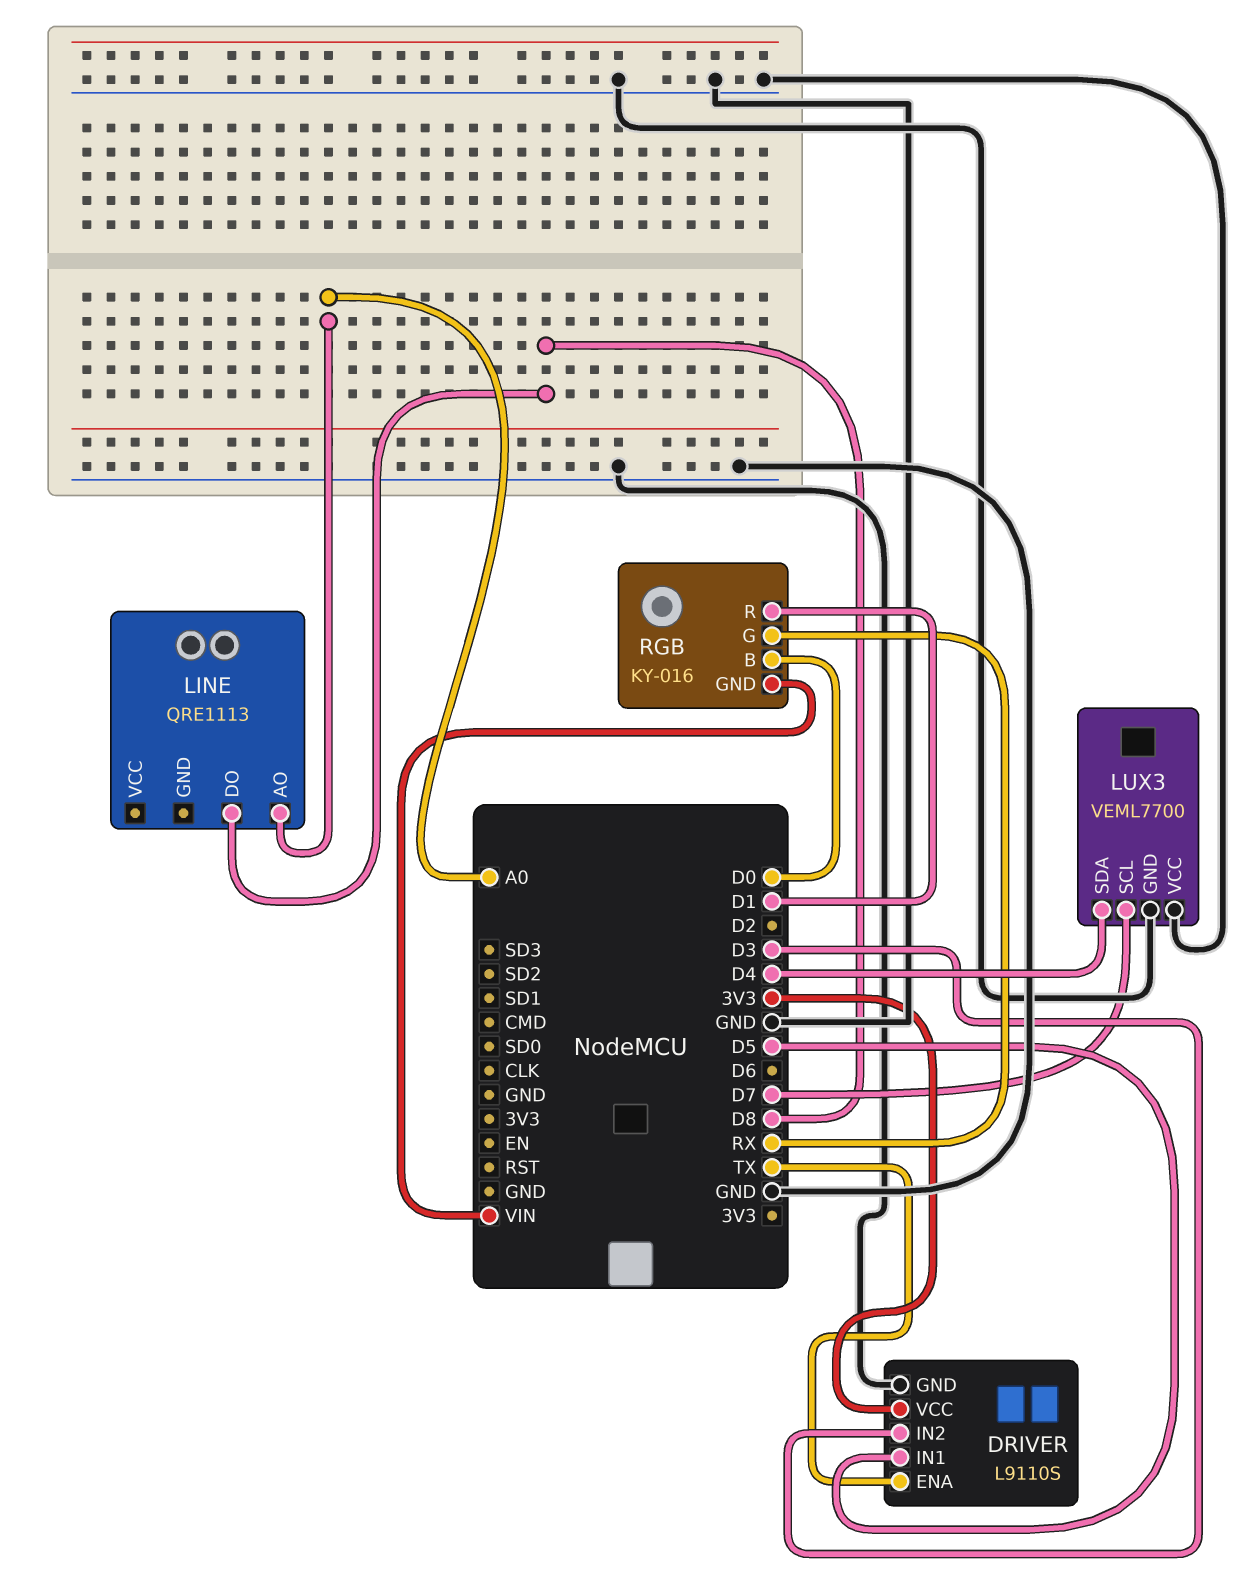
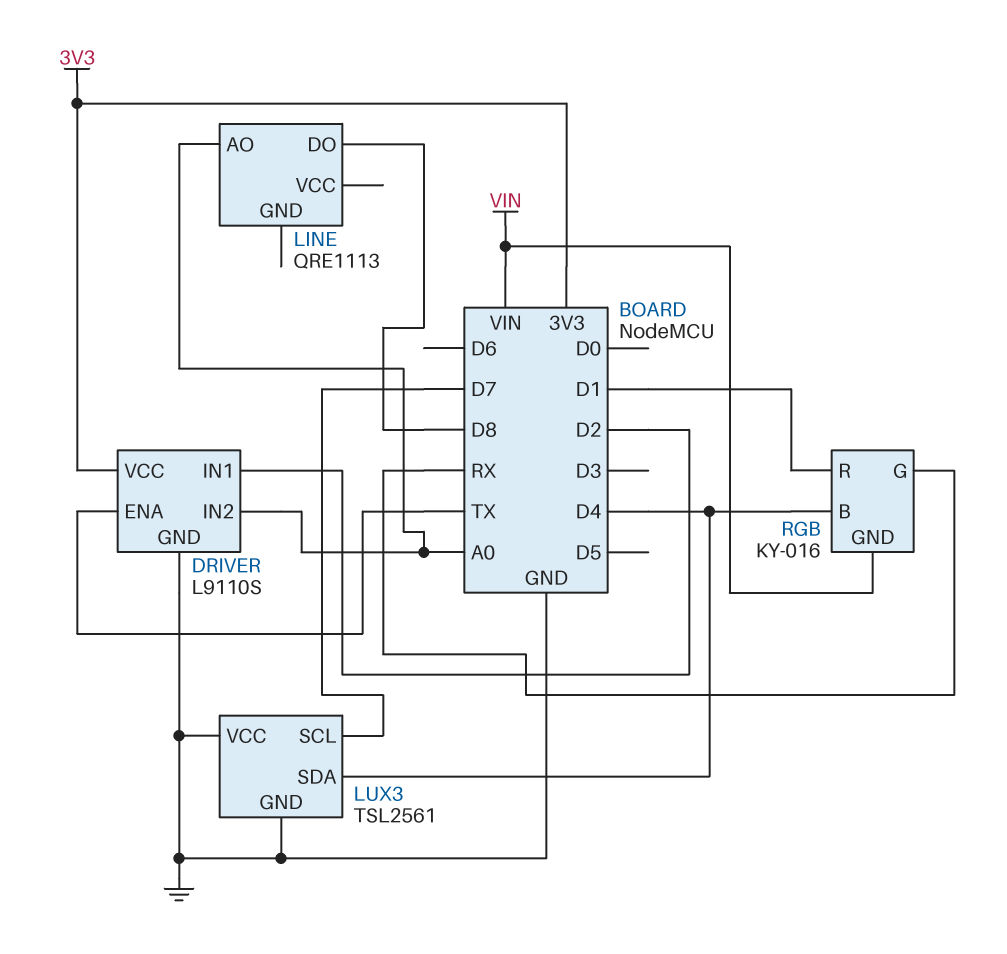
DRIVER pin IN1: D5 -> D2
DRIVER pin IN2: D3 -> A0
LUX3: VEML7700 -> TSL2561
RGB pin B: D0 -> D4

